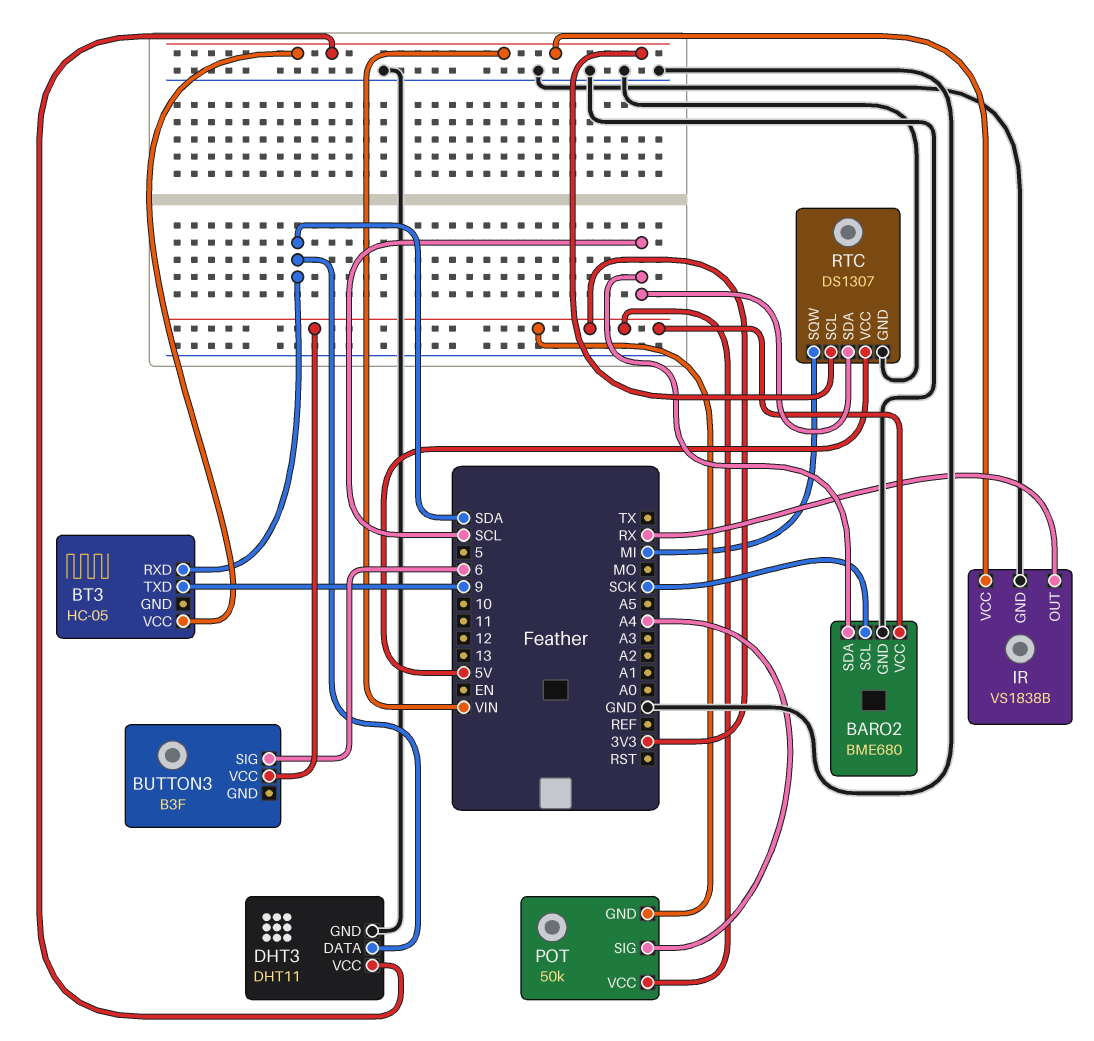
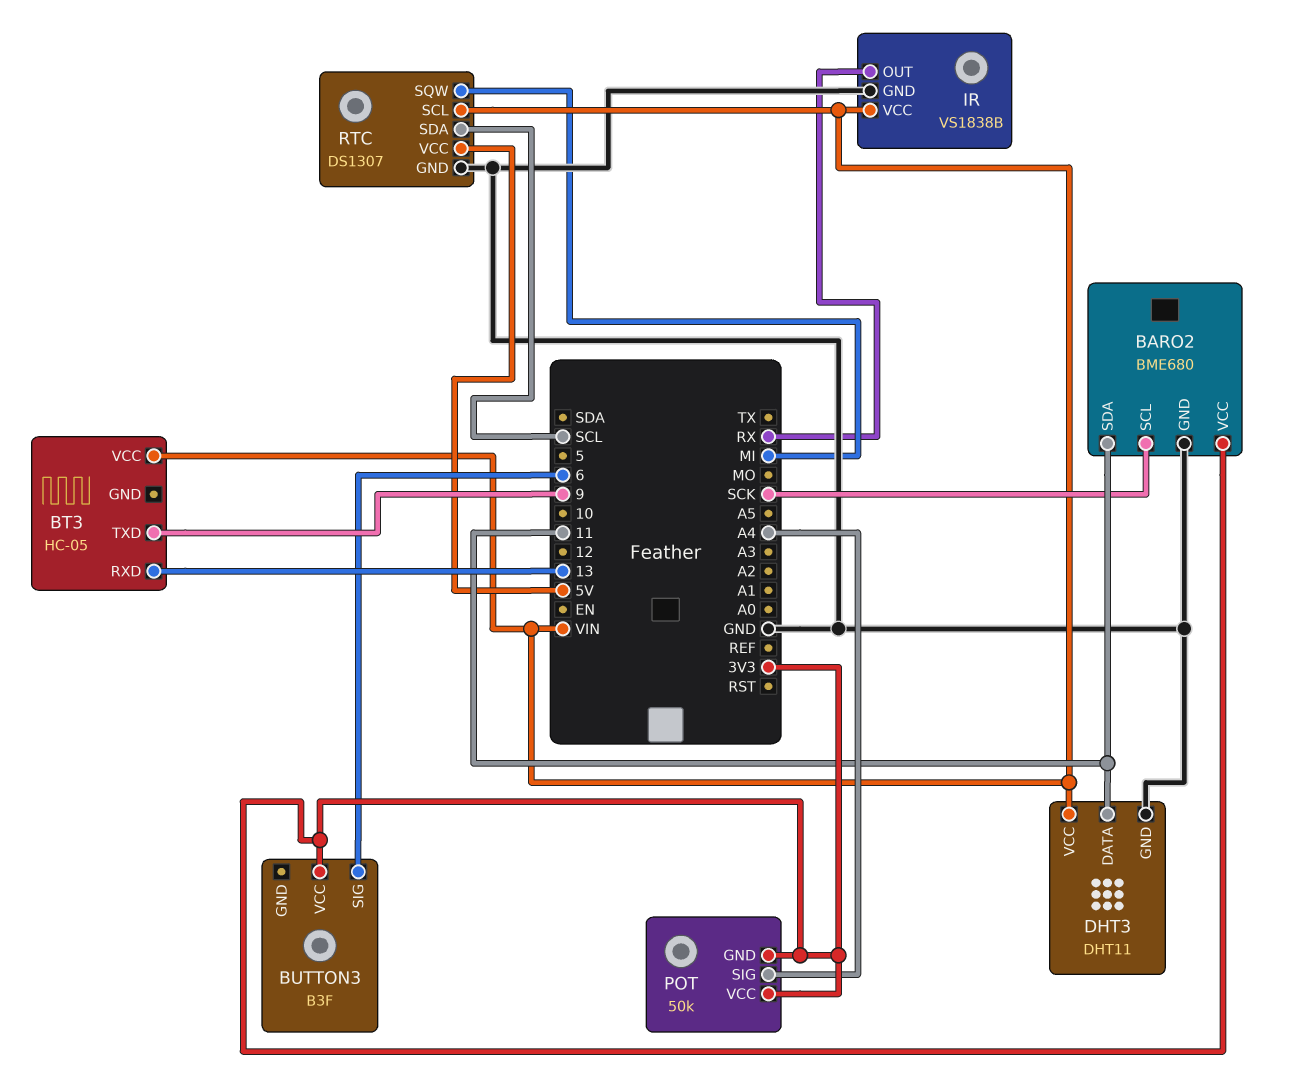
BARO2 pin SDA: SCL -> 11
BT3 pin RXD: SDA -> 13
DHT3 pin DATA: SDA -> 11

